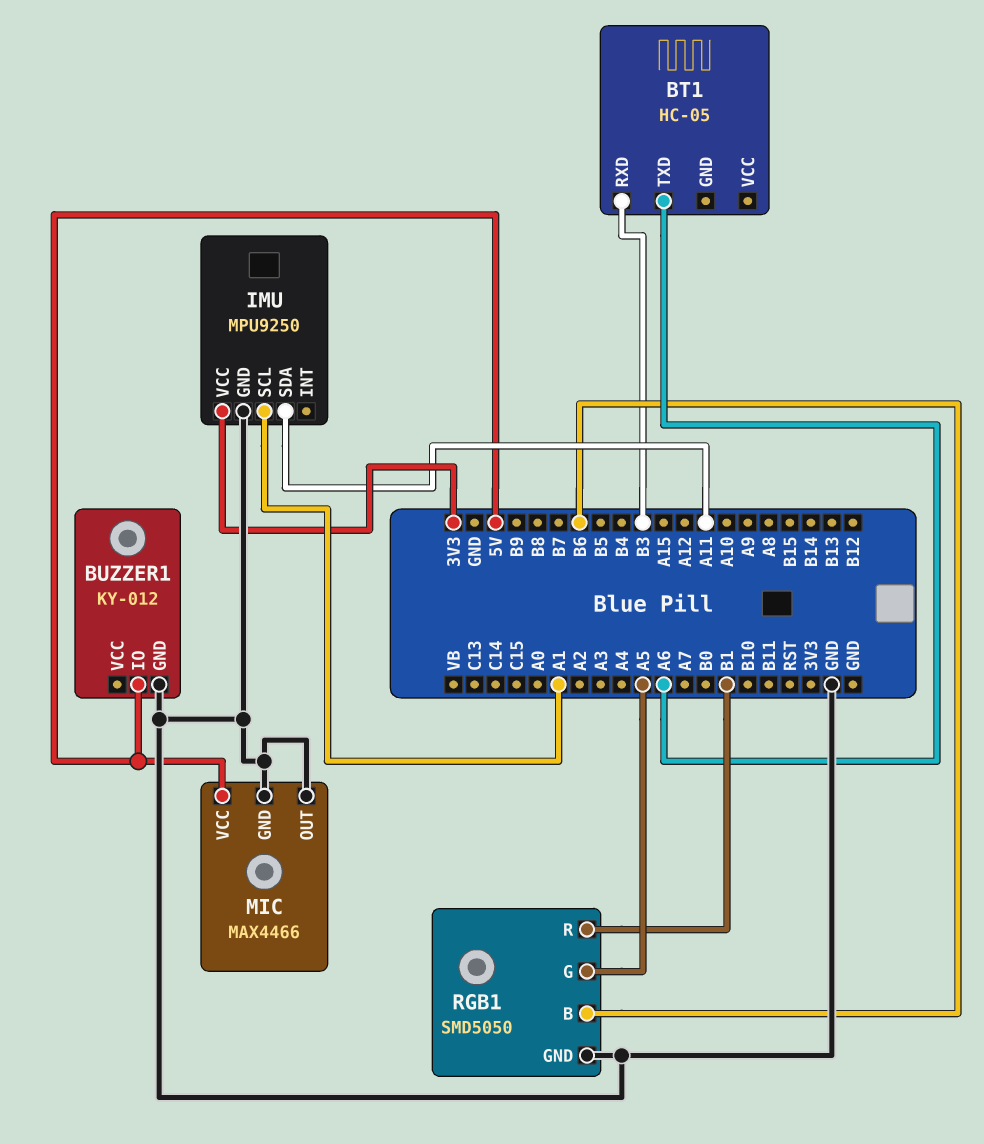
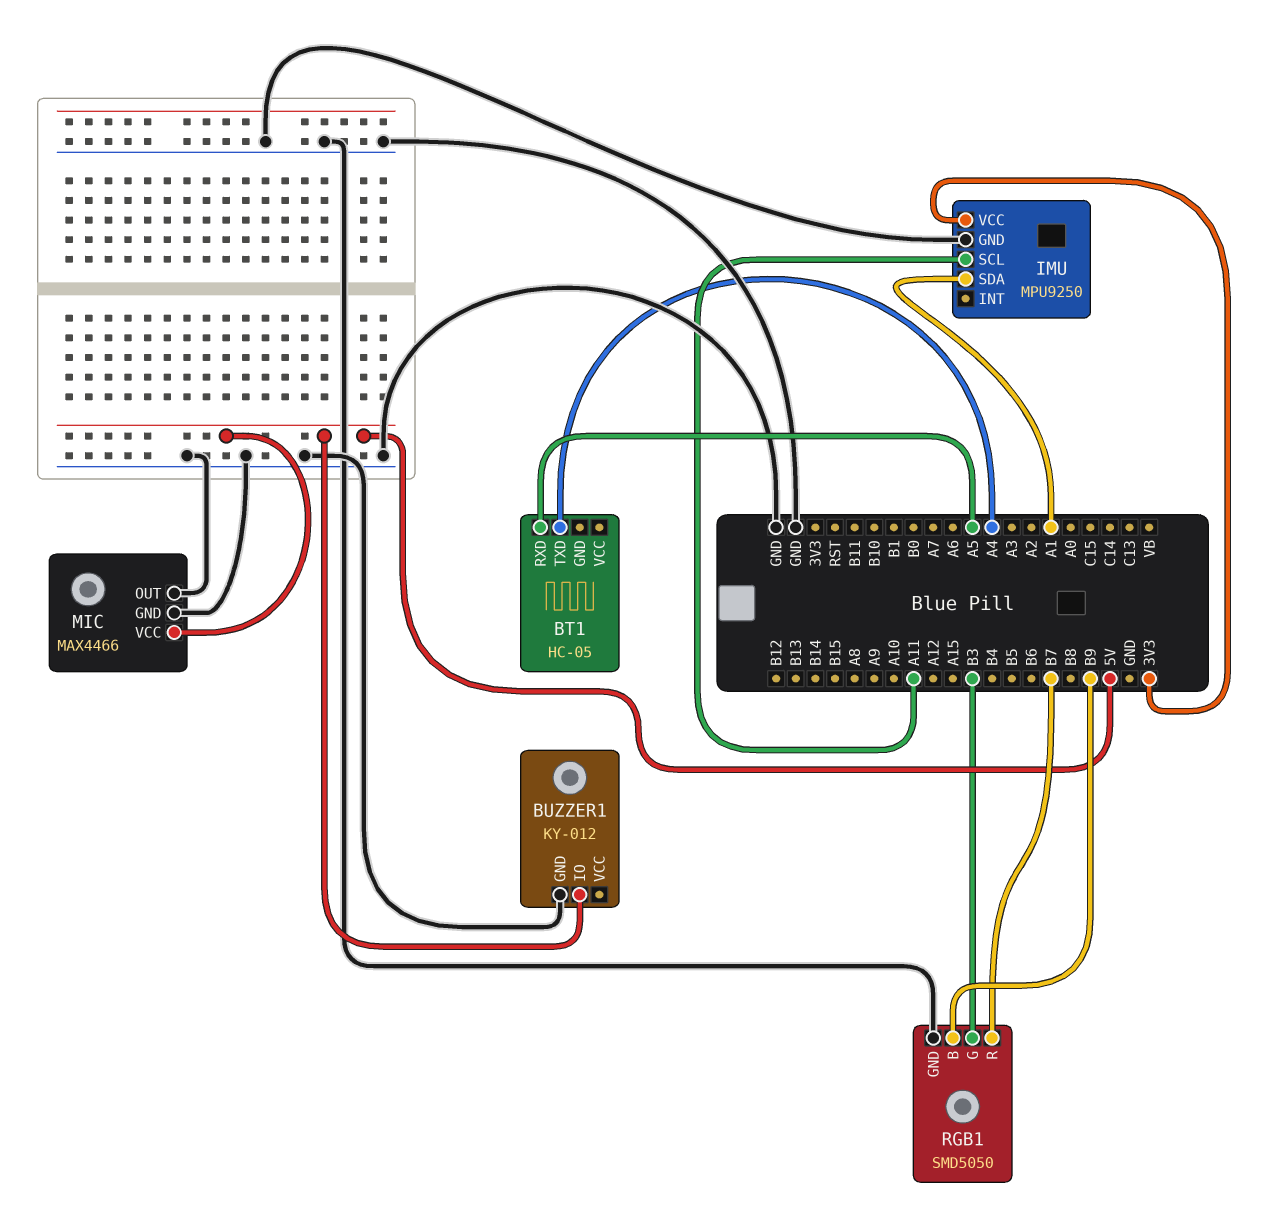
BT1 pin RXD: B3 -> A5
BT1 pin TXD: A6 -> A4
IMU pin SCL: A1 -> A11
IMU pin SDA: A11 -> A1
RGB1 pin B: B6 -> B9
RGB1 pin G: A5 -> B3
RGB1 pin R: B1 -> B7

